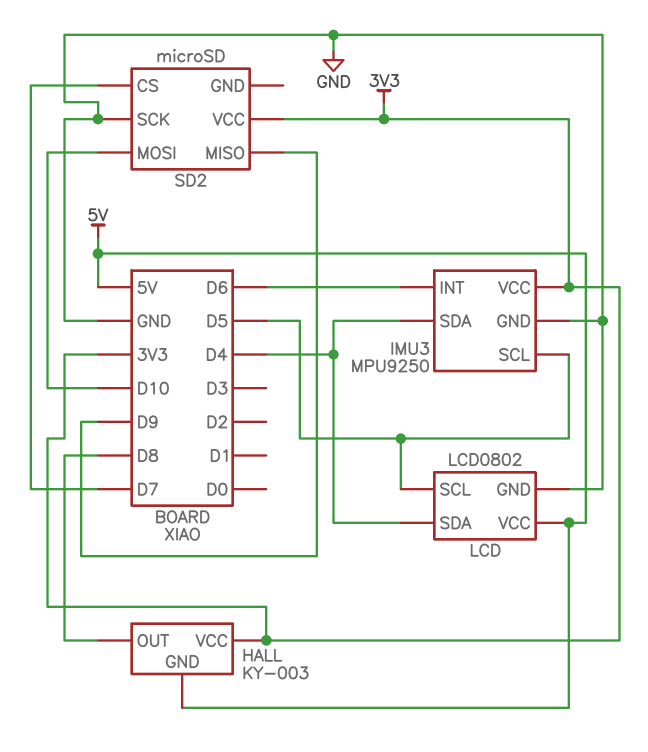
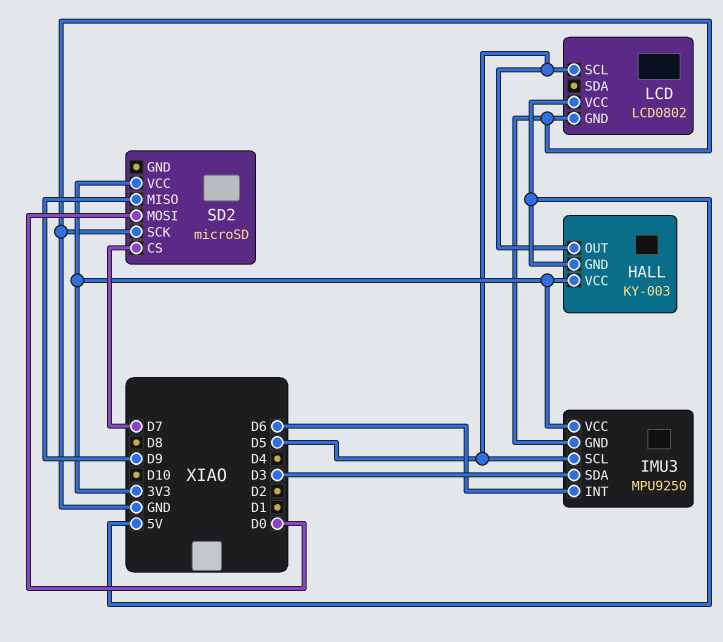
HALL pin OUT: D8 -> D5
IMU3 pin SDA: D4 -> D3
LCD pin SDA: D4 -> none
SD2 pin MOSI: D10 -> D0

